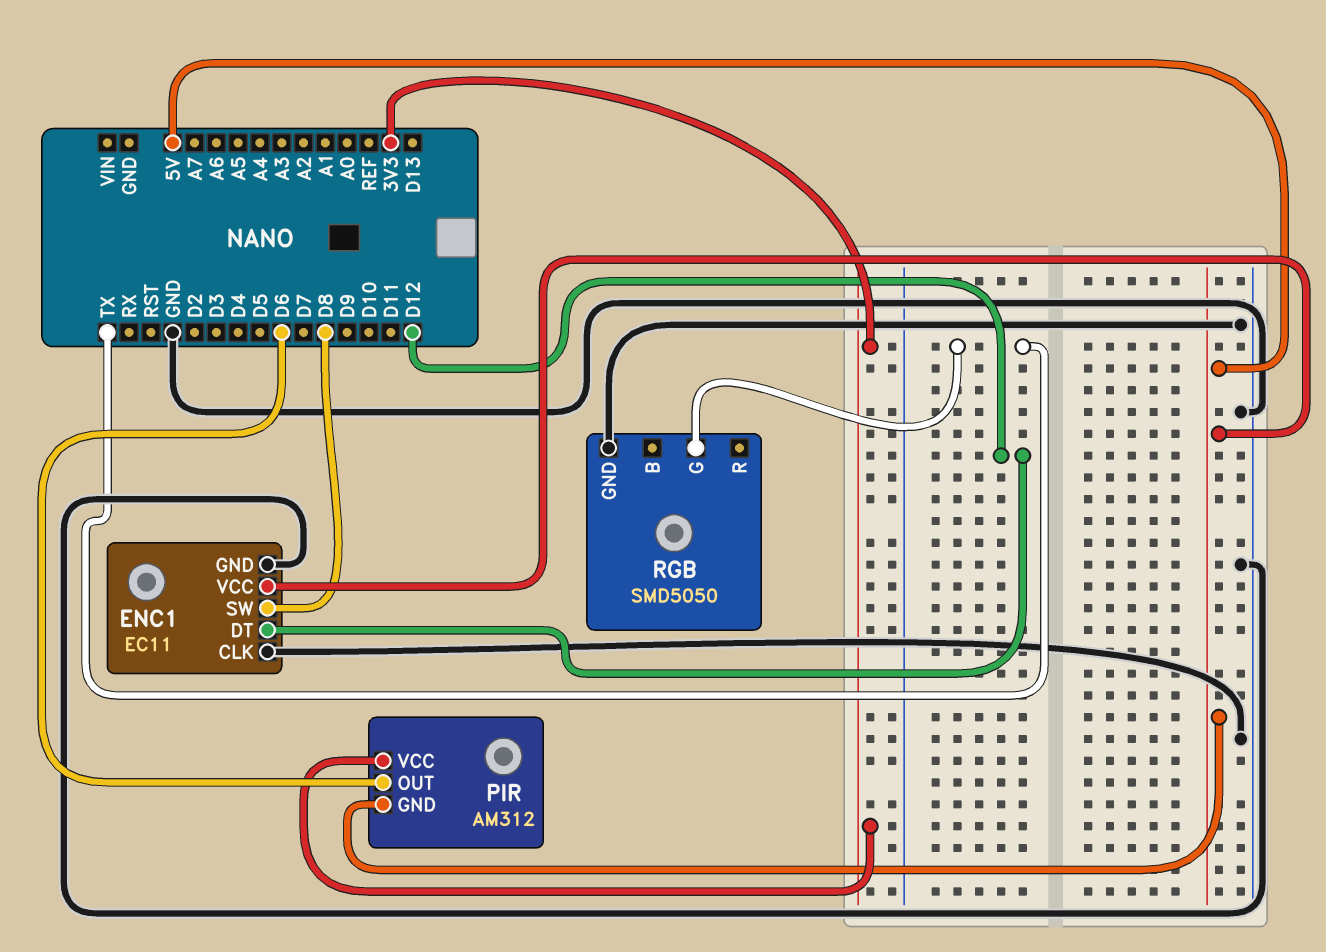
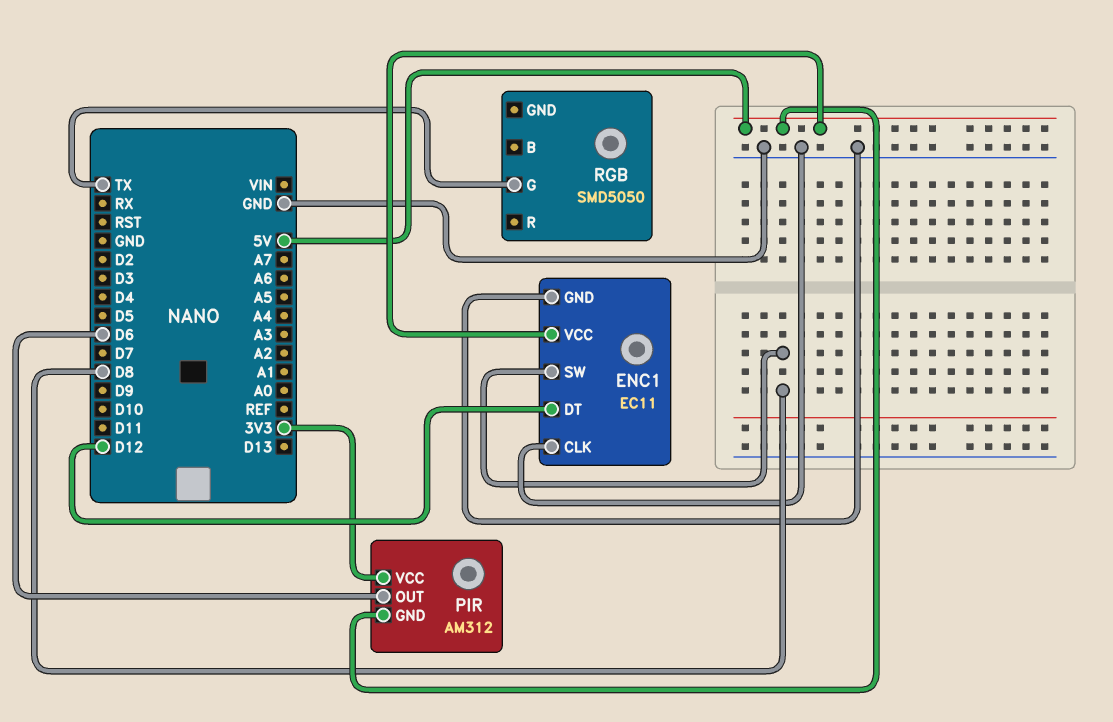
RGB pin GND: GND -> none

